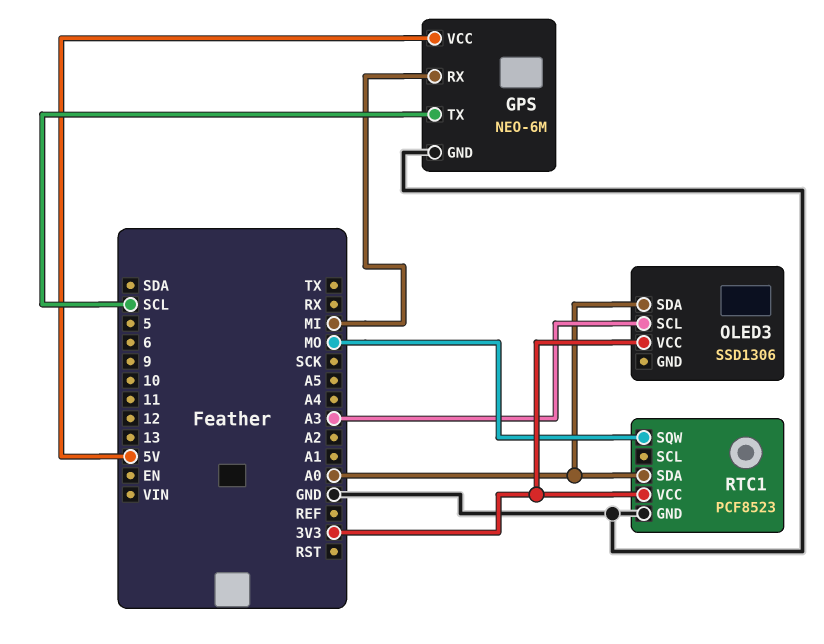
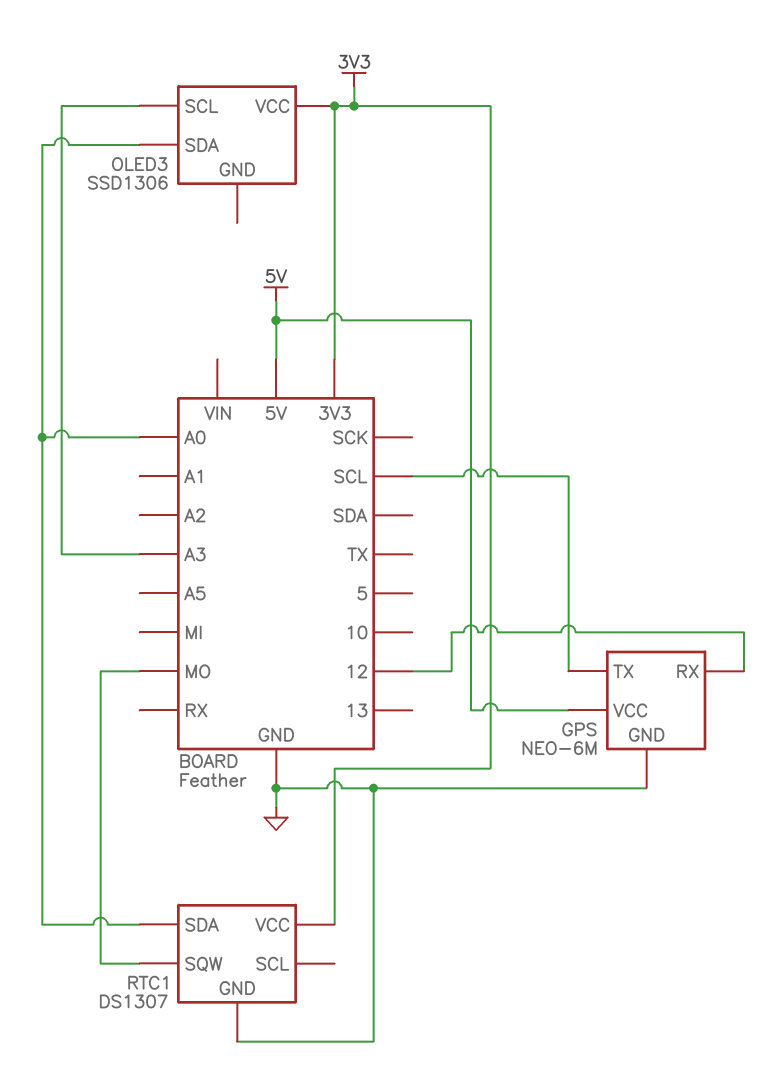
GPS pin RX: MI -> 12
RTC1: PCF8523 -> DS1307

